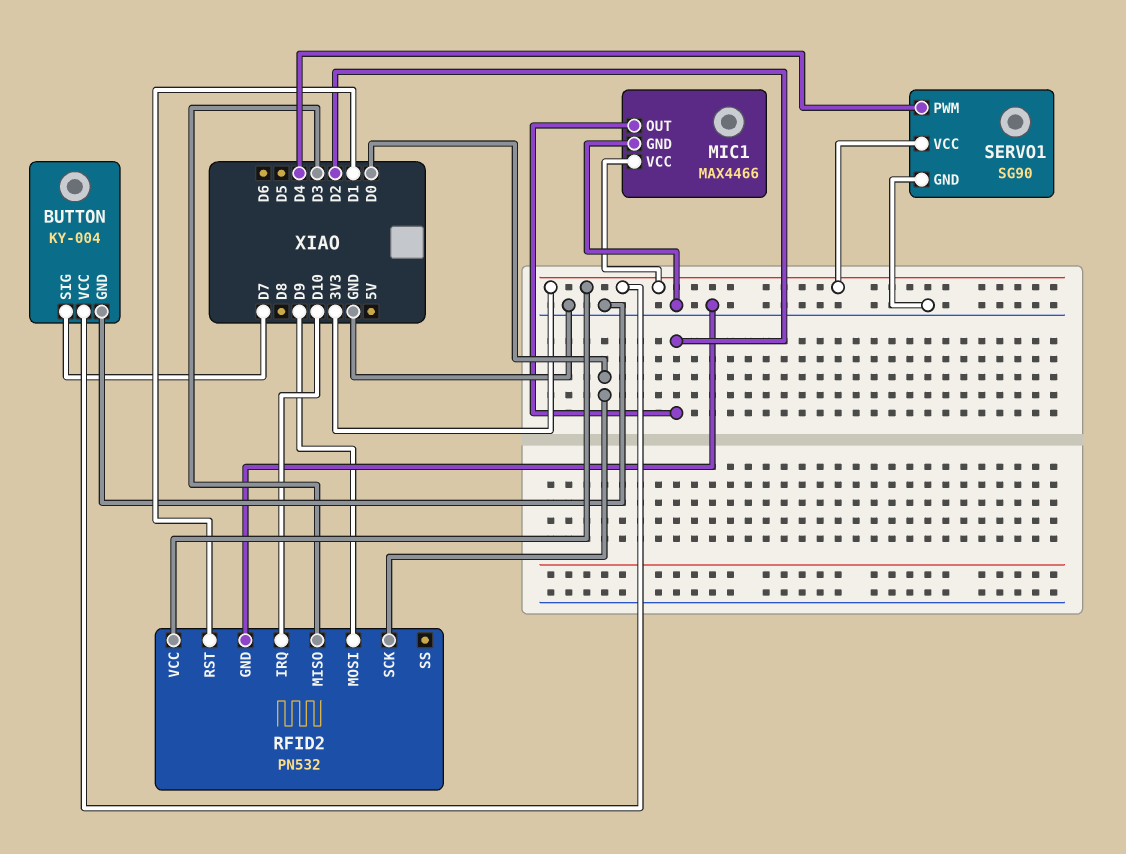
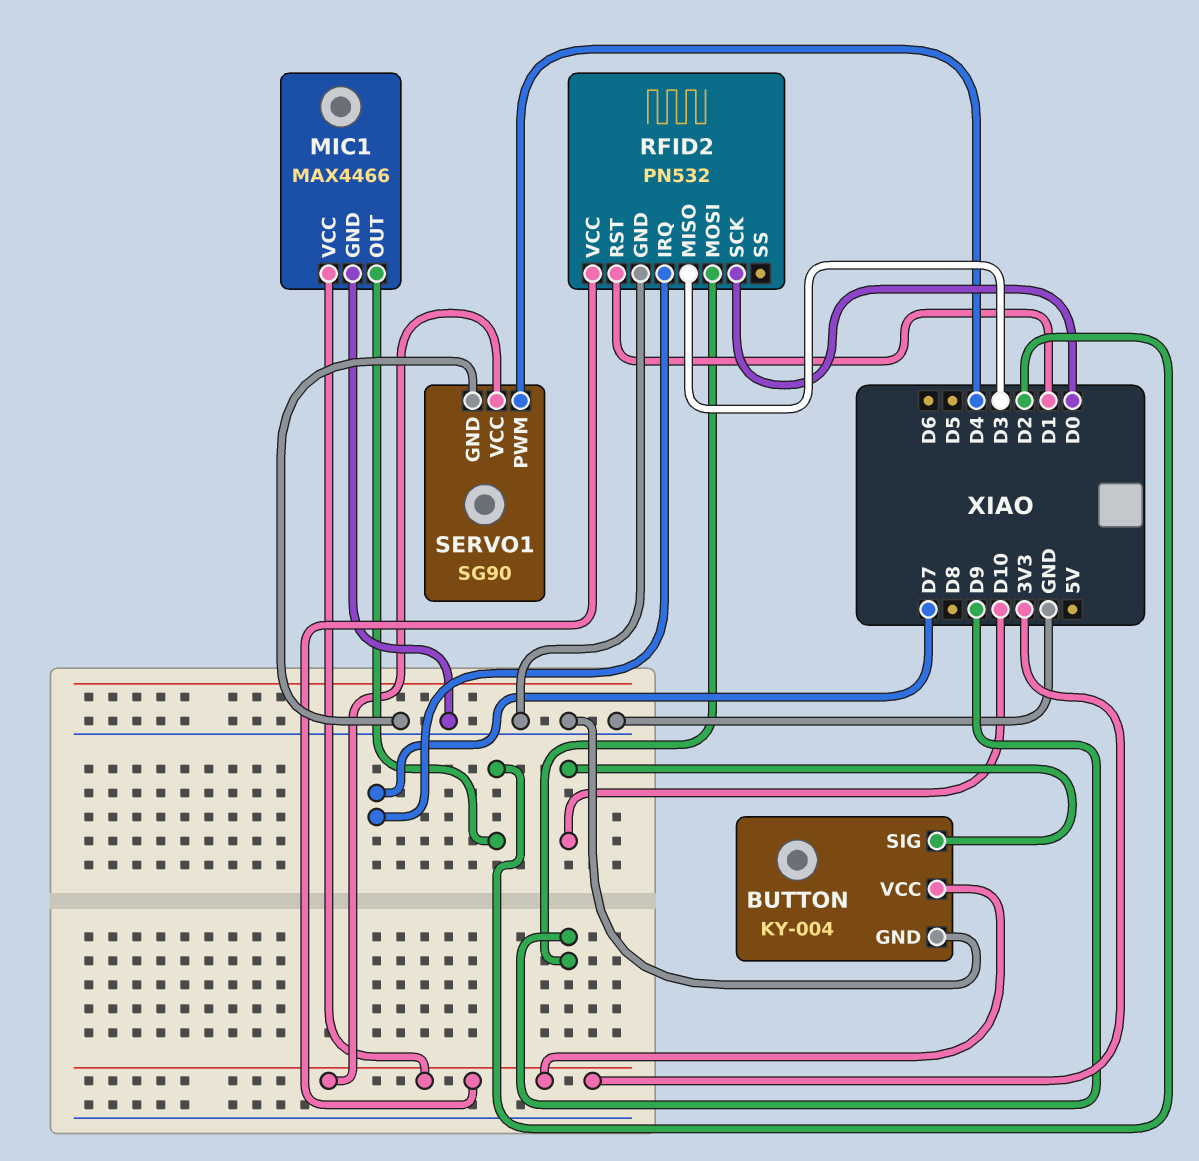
BUTTON pin SIG: D7 -> D10
RFID2 pin IRQ: D10 -> D7

